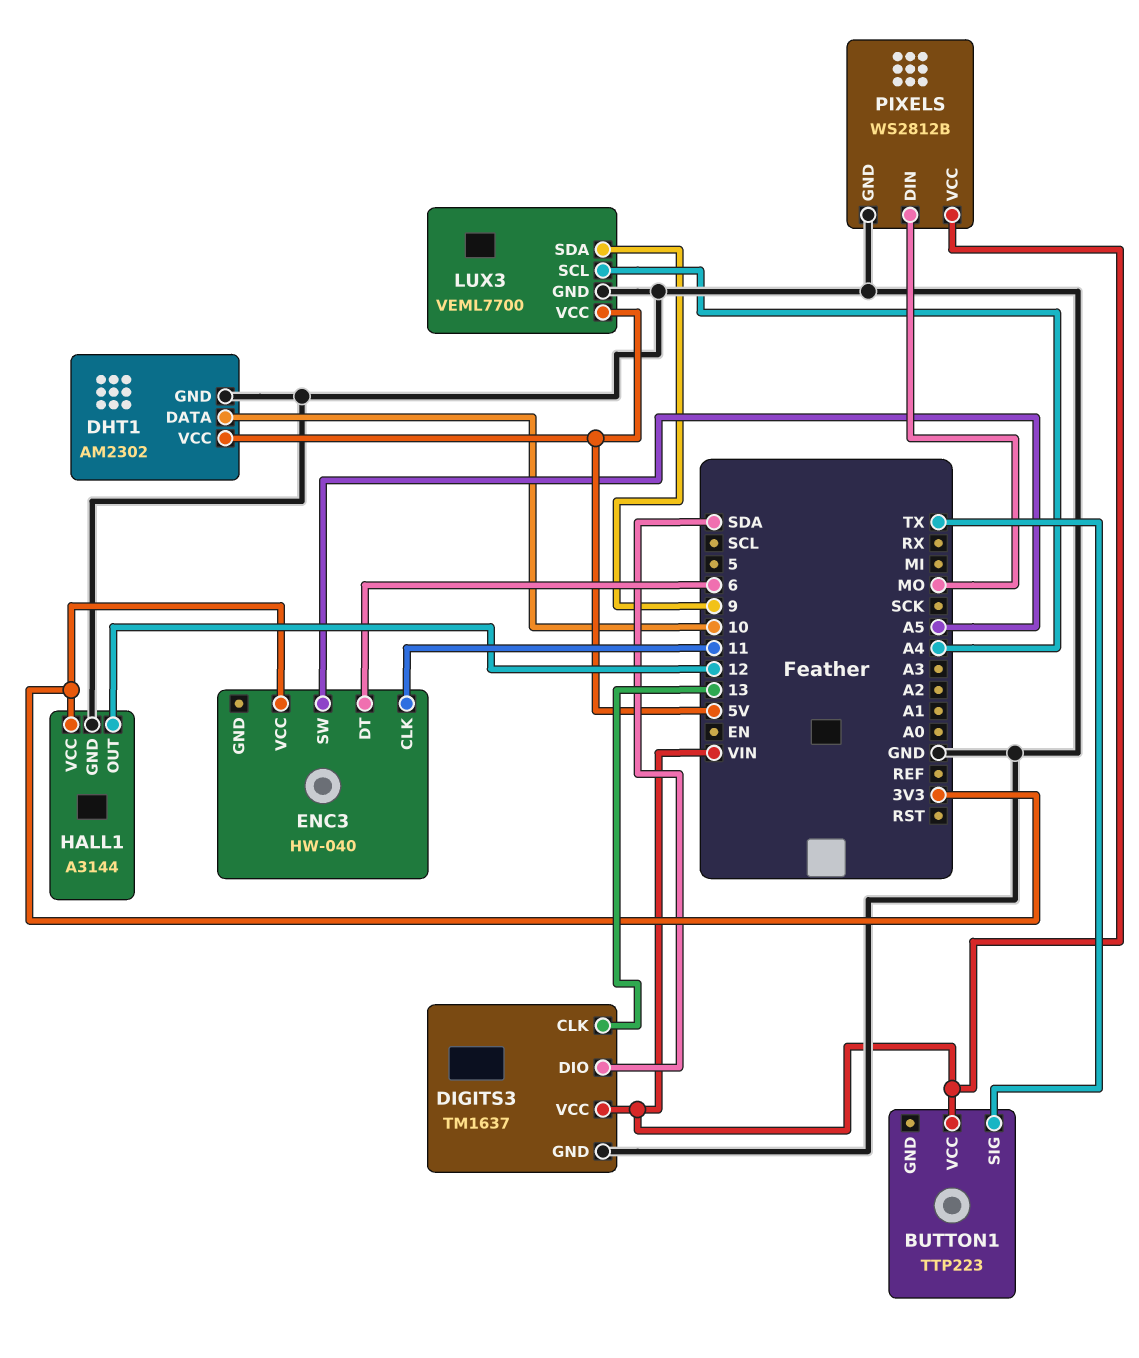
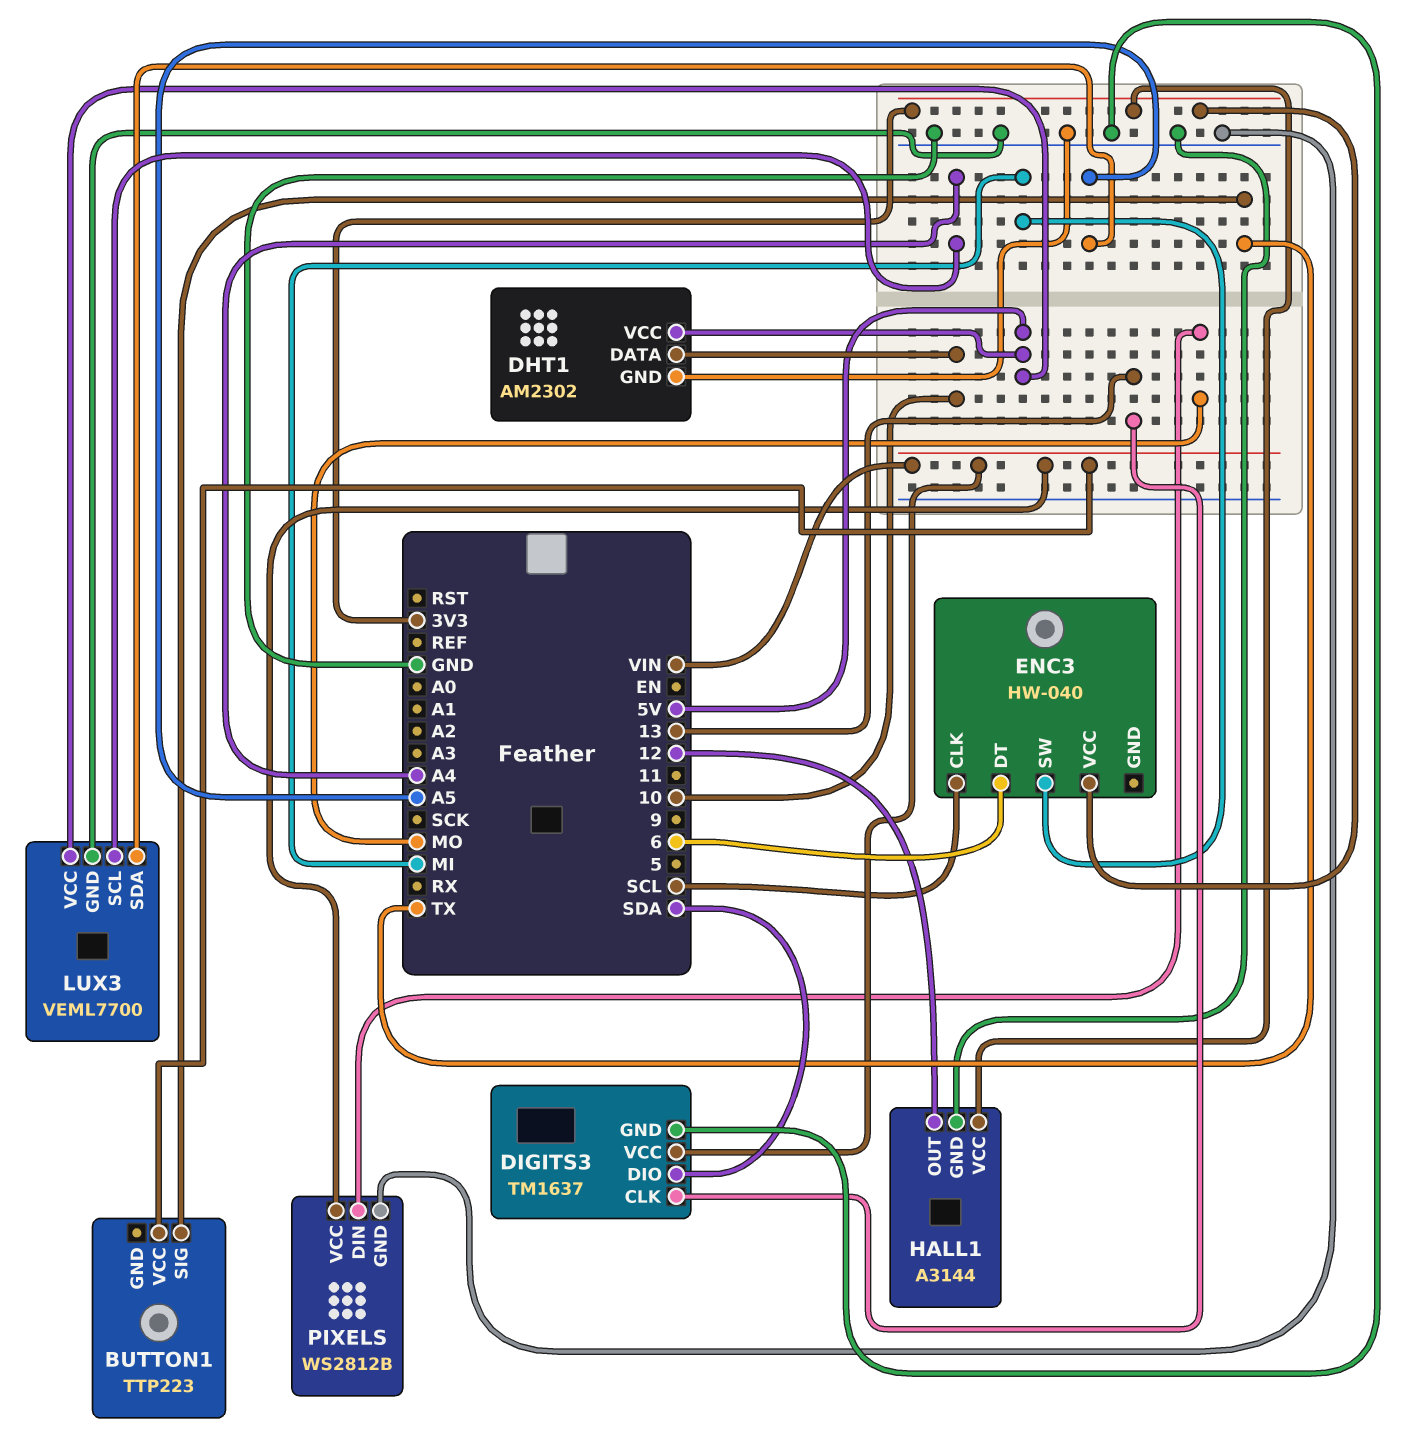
ENC3 pin CLK: 11 -> SCL
ENC3 pin SW: A5 -> MI
LUX3 pin SDA: 9 -> A5

